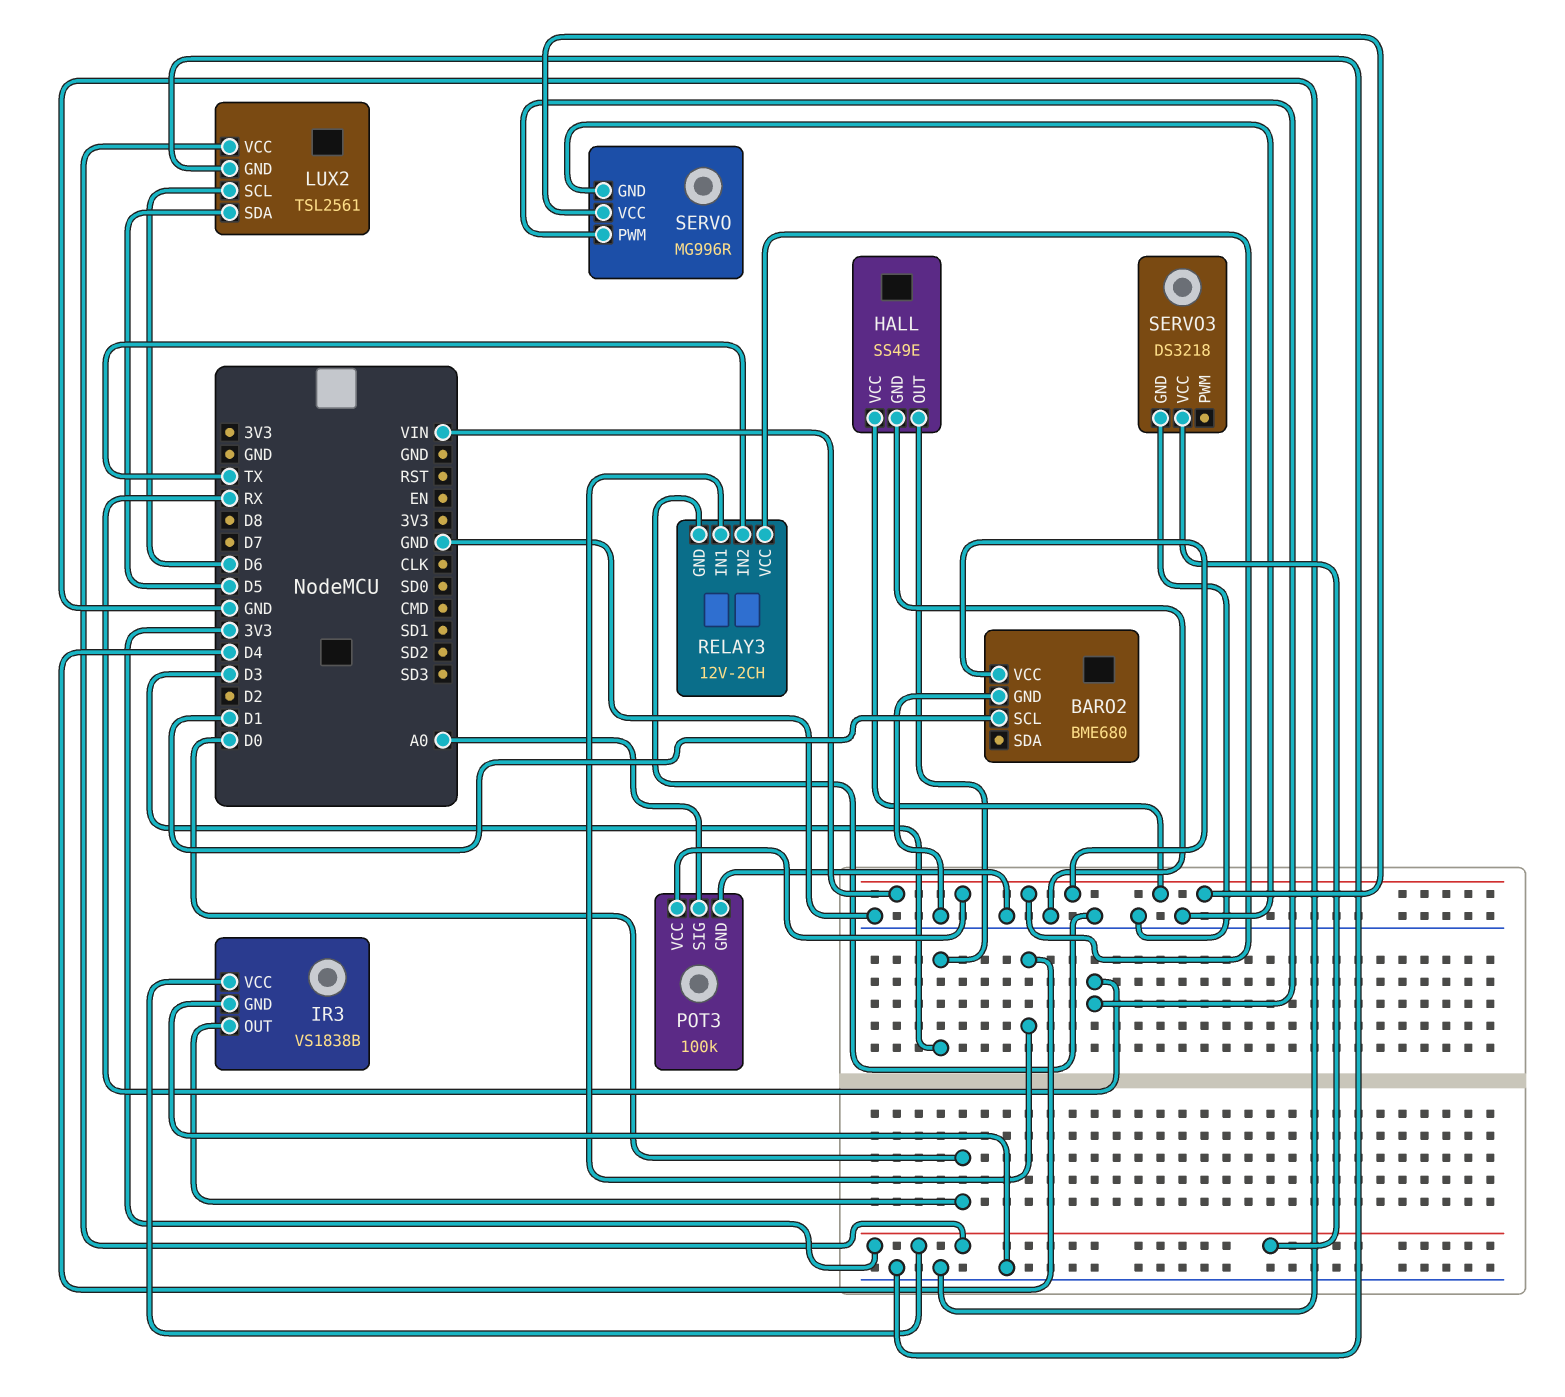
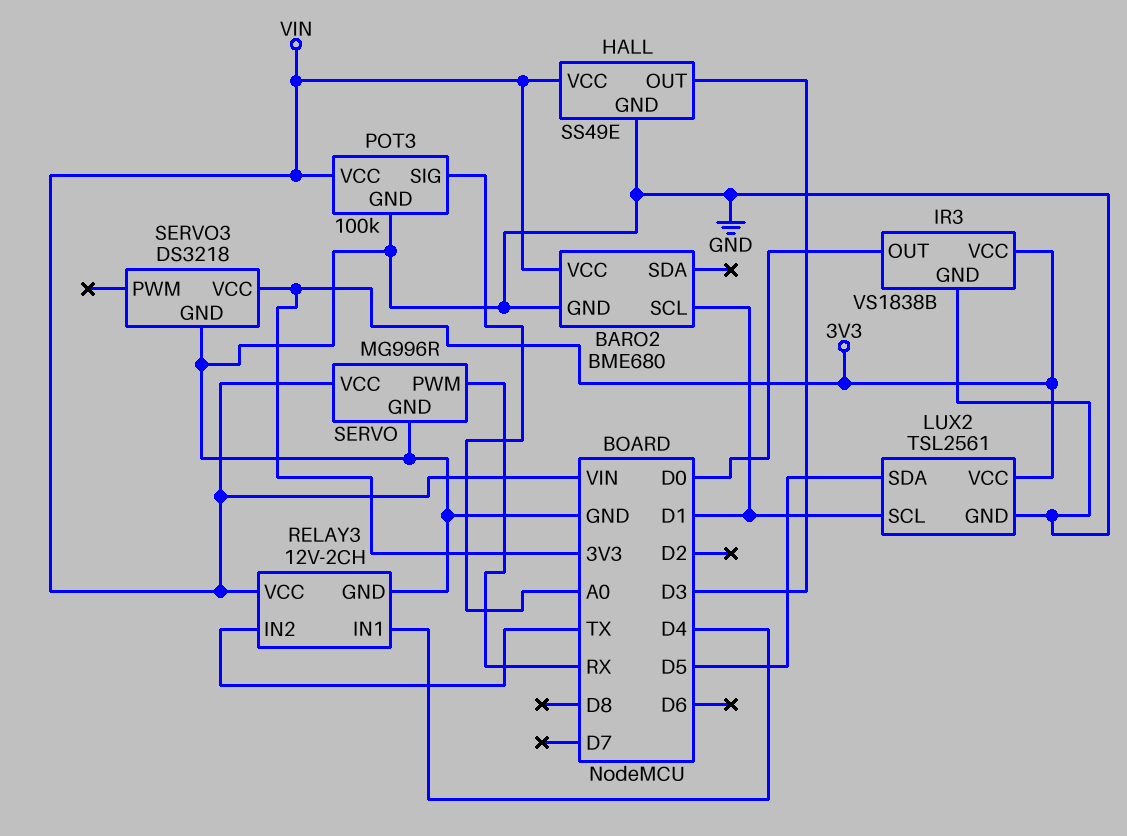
LUX2 pin SCL: D6 -> D1

